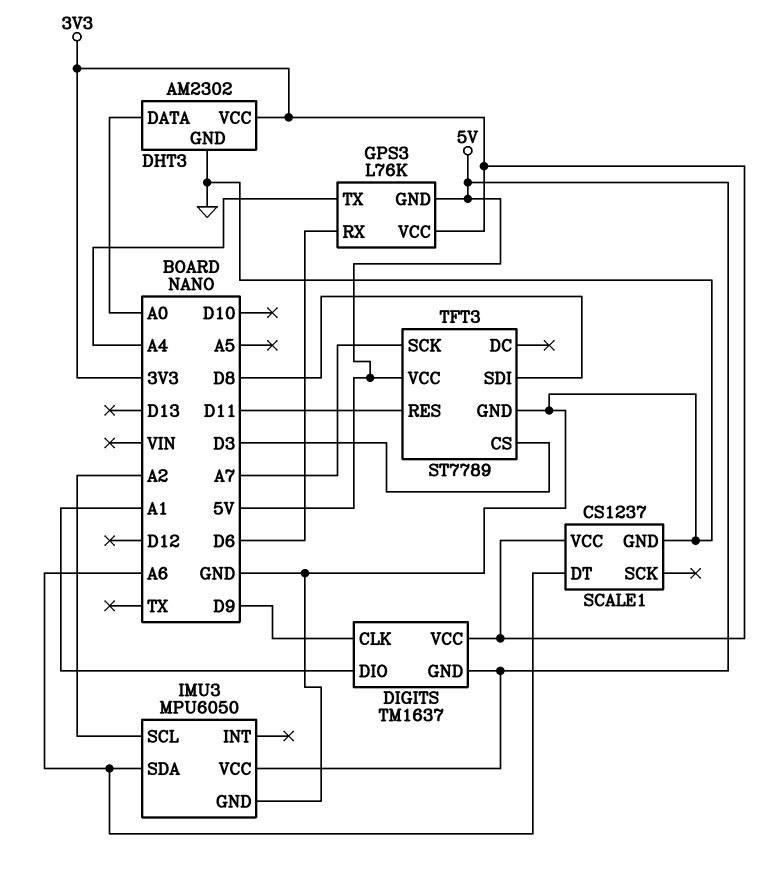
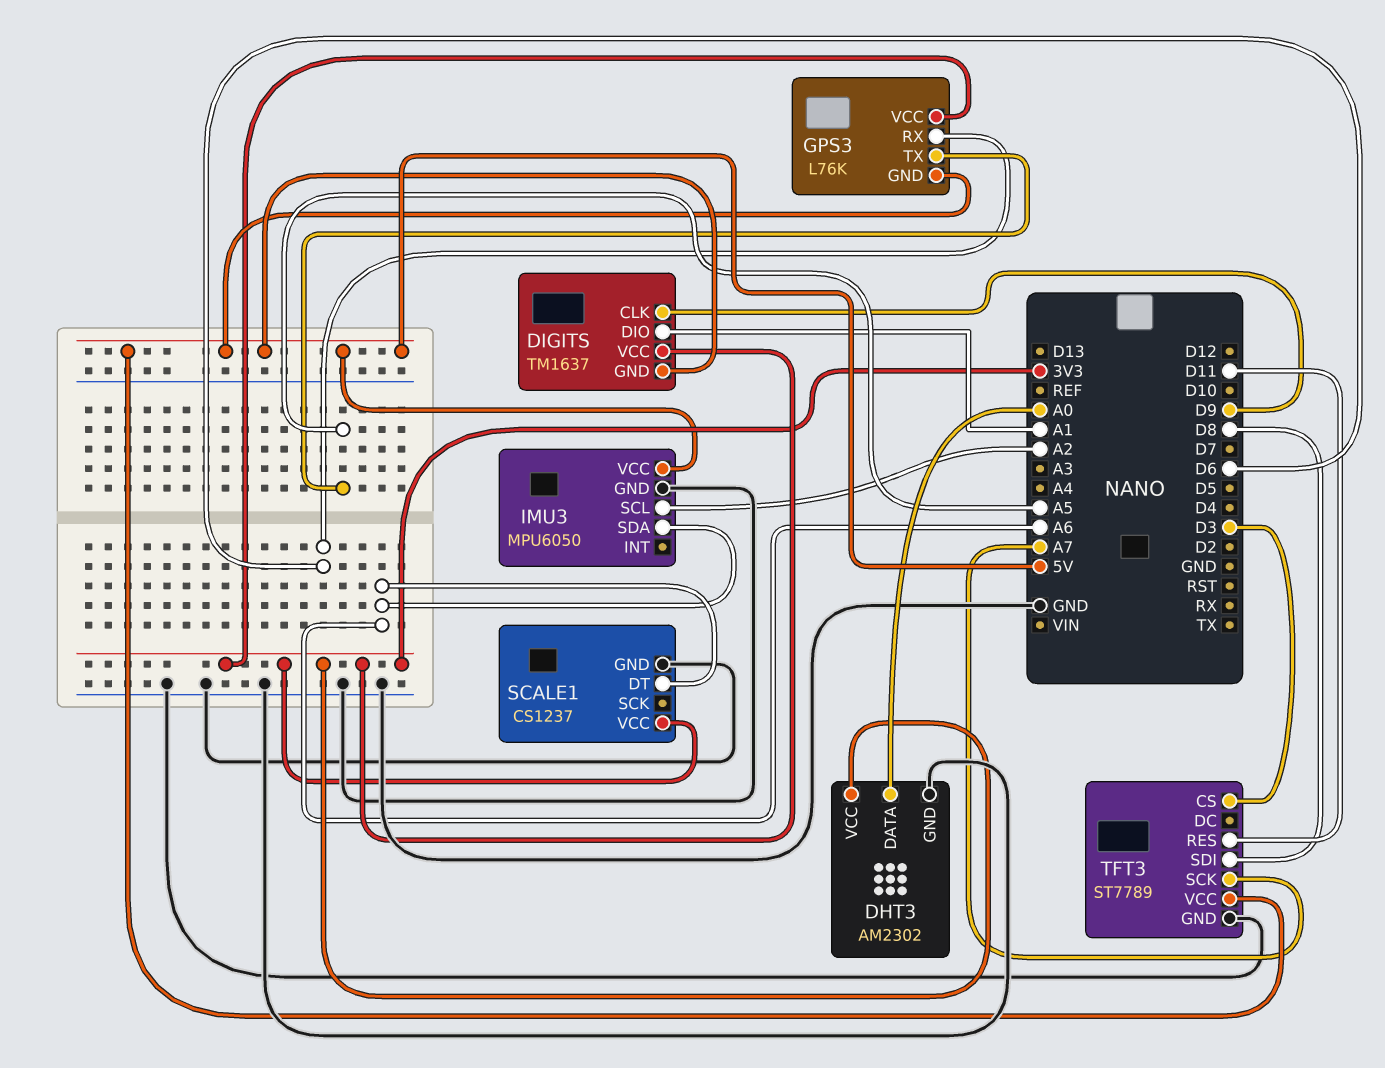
GPS3 pin TX: A4 -> A5

